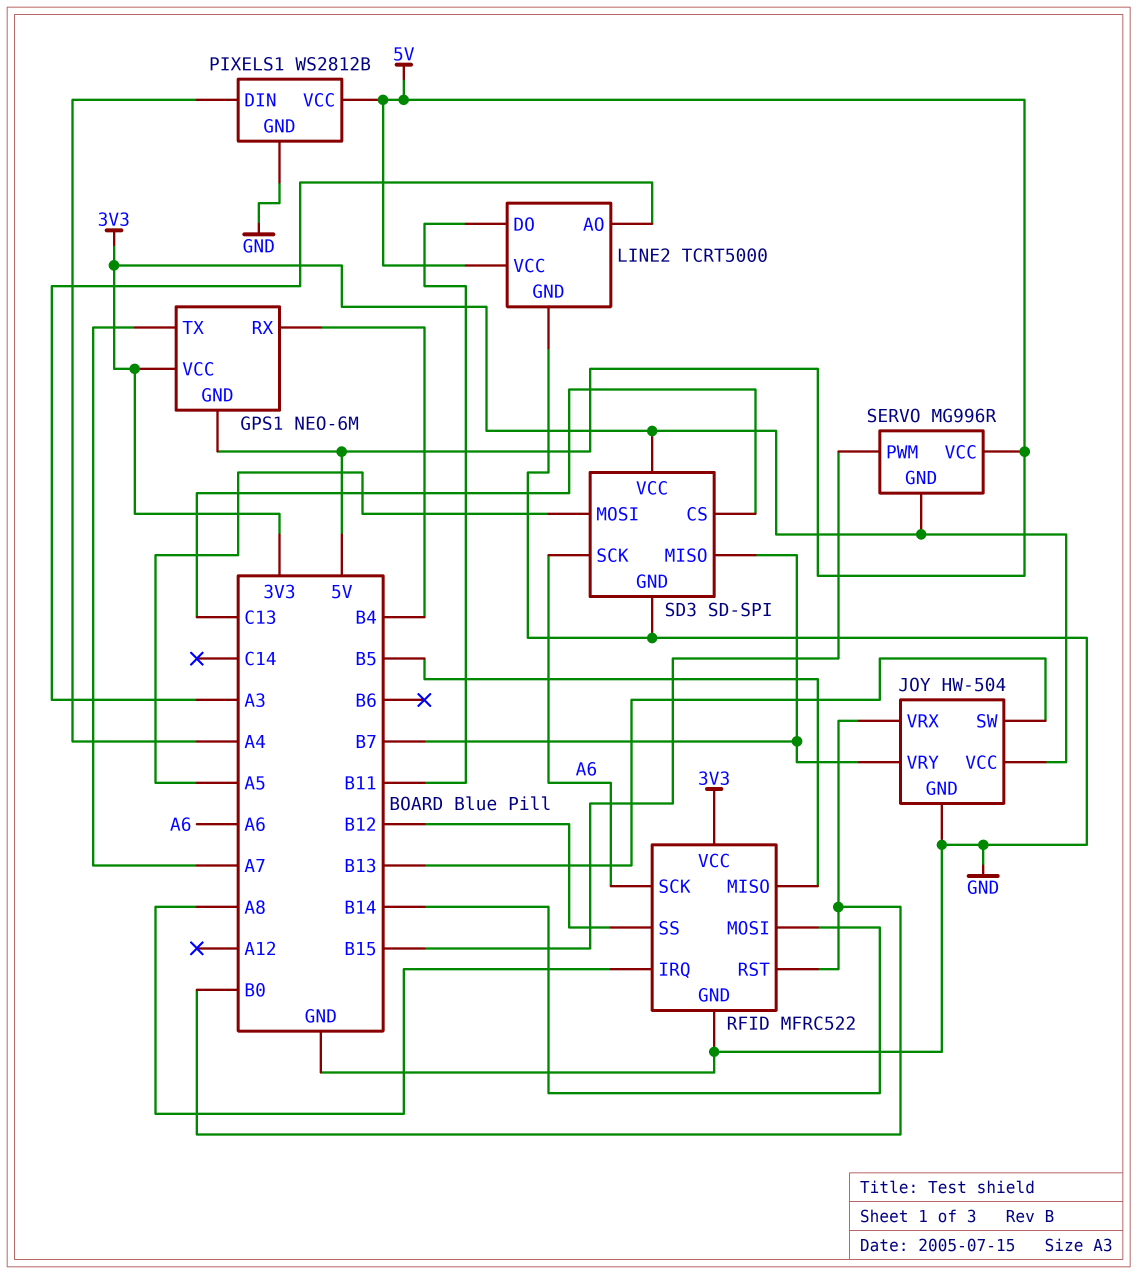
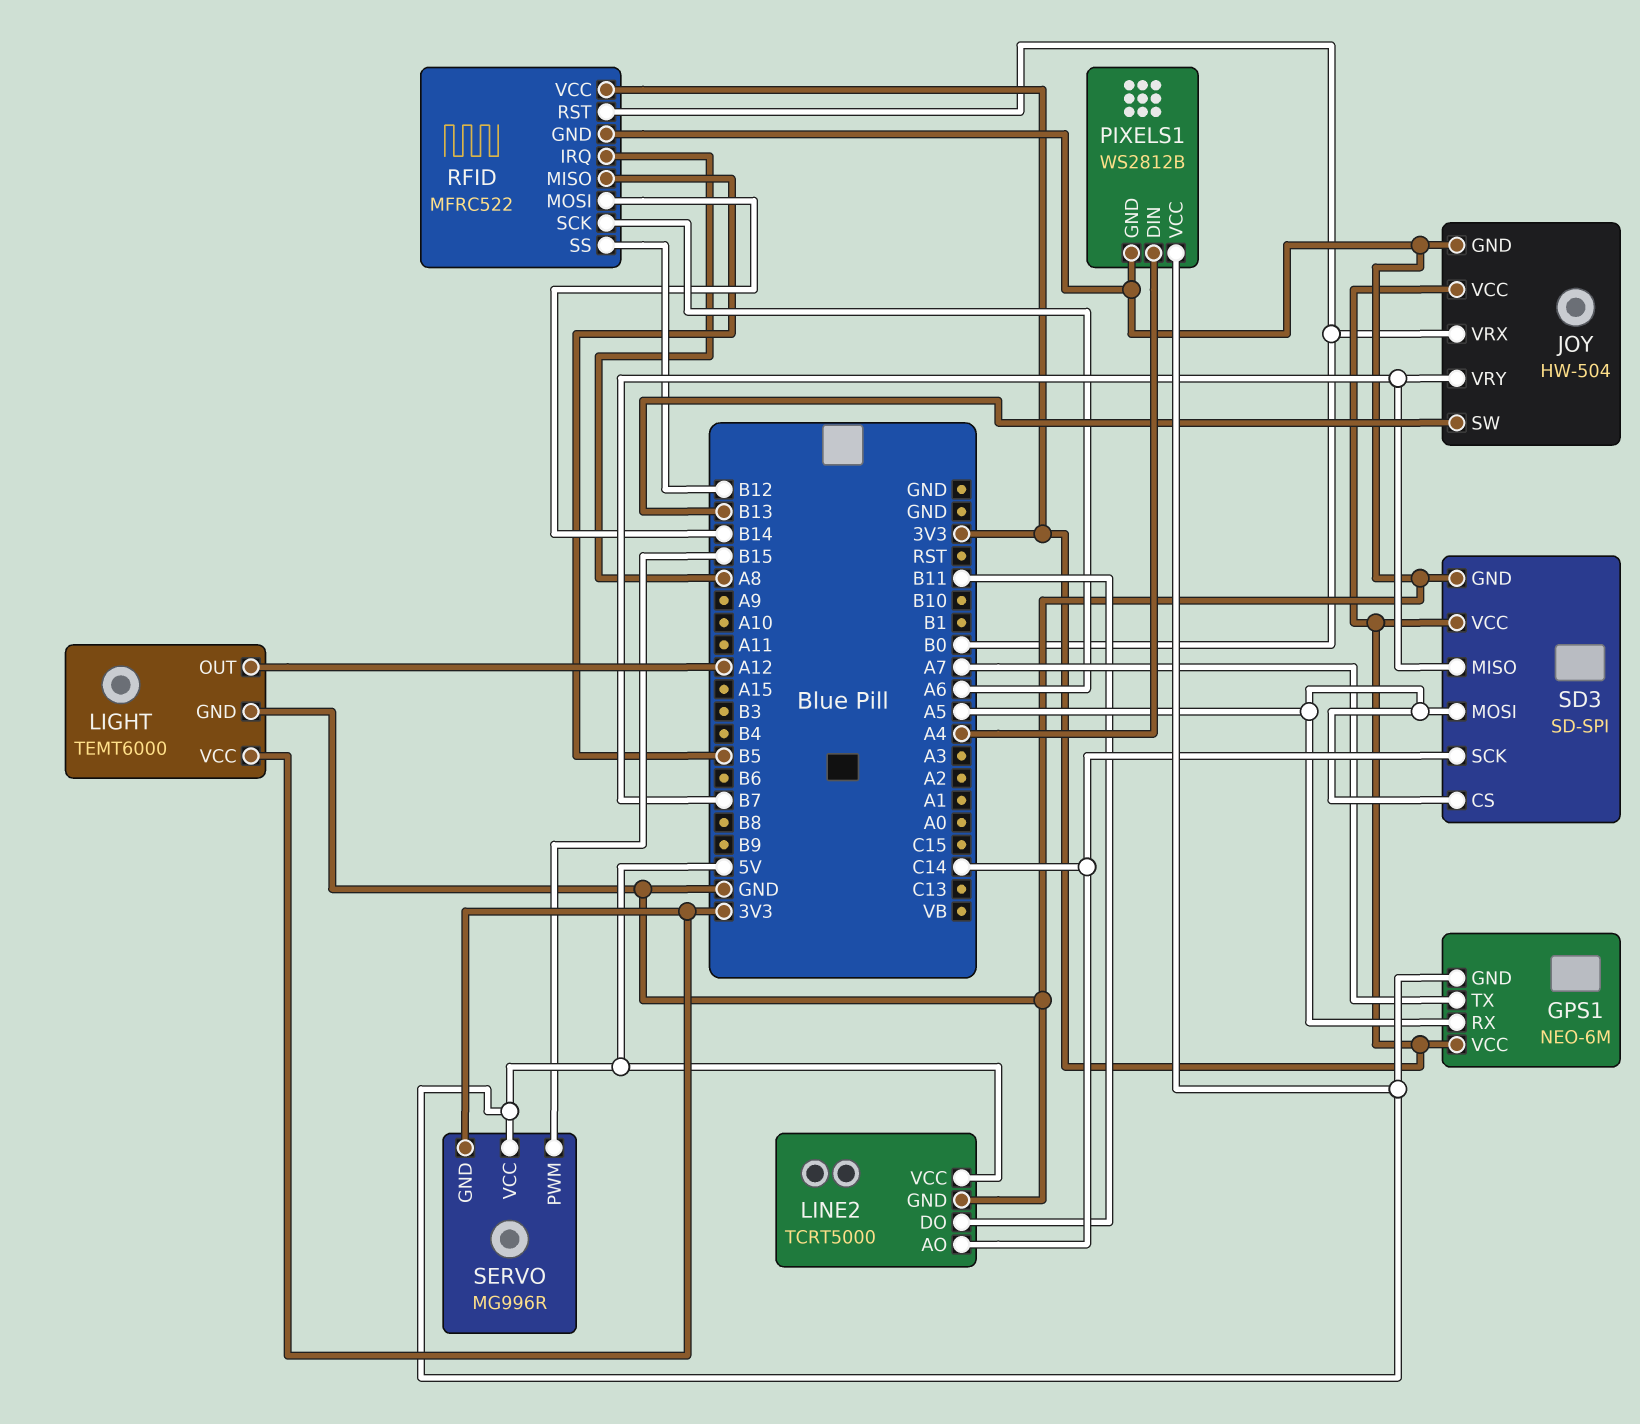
GPS1 pin RX: B4 -> A5
LIGHT: none -> TEMT6000
LIGHT pin GND: none -> GND
LIGHT pin OUT: none -> A12
LIGHT pin VCC: none -> 3V3
LINE2 pin AO: A3 -> C14
SD3 pin CS: C13 -> A5
SD3 pin SCK: A6 -> C14

